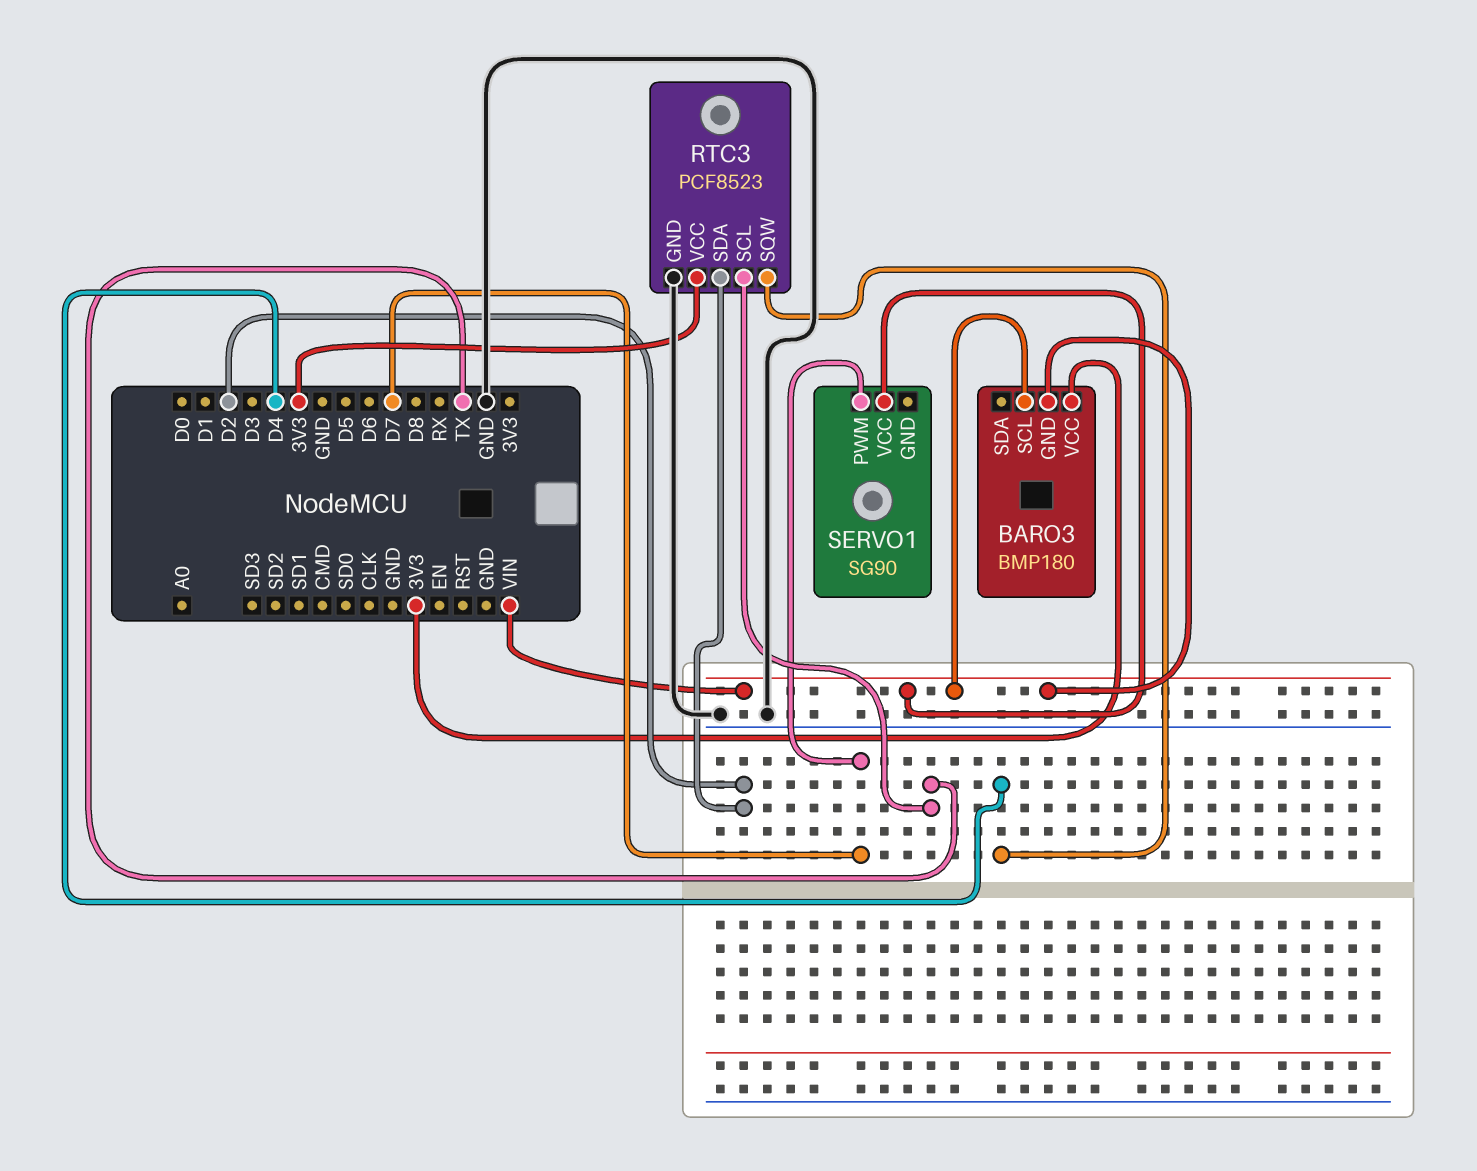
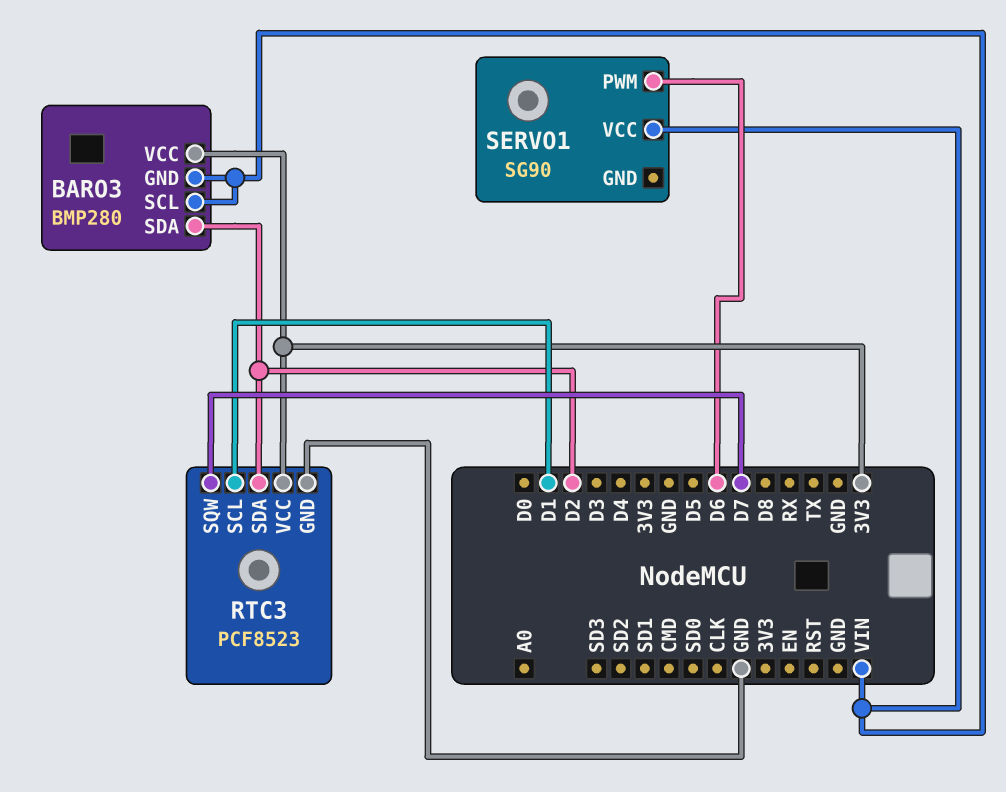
BARO3: BMP180 -> BMP280
BARO3 pin SDA: none -> D2
RTC3 pin SCL: TX -> D1
RTC3 pin SQW: D4 -> D7
SERVO1 pin PWM: D7 -> D6

